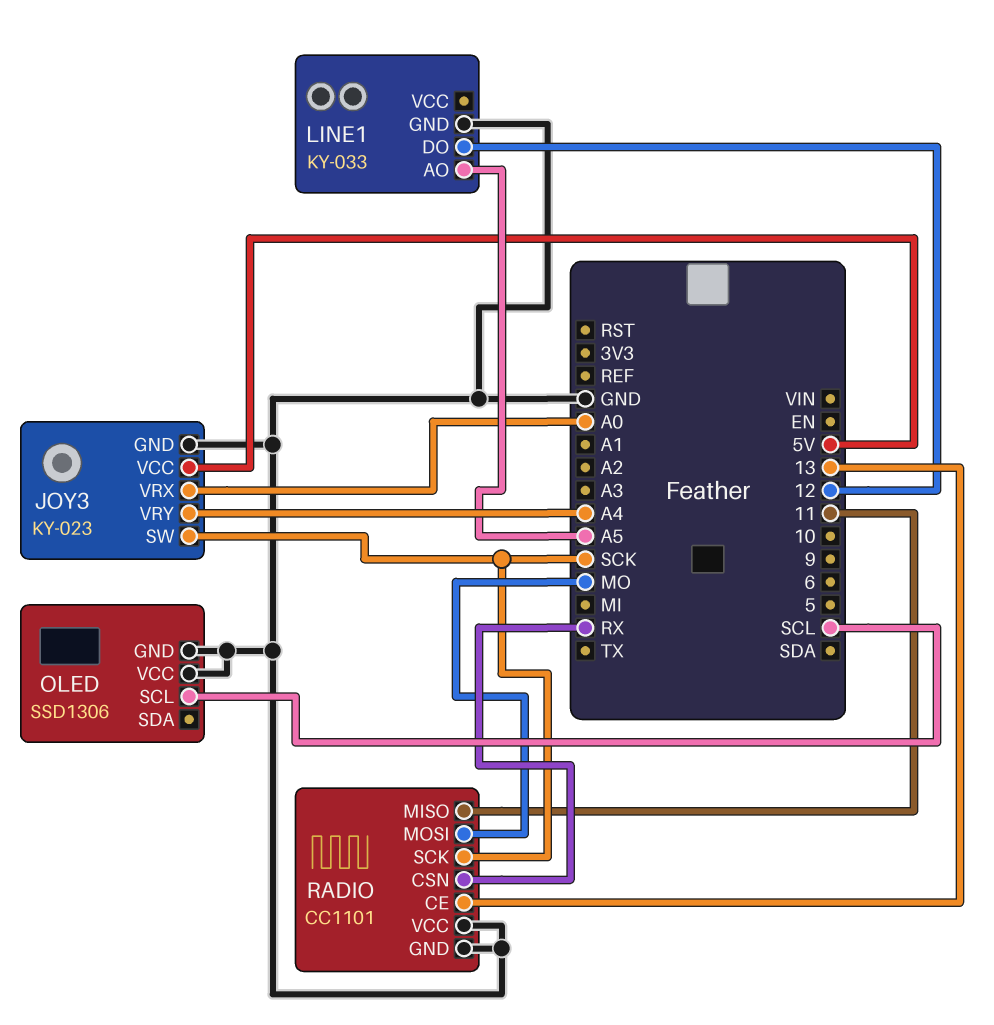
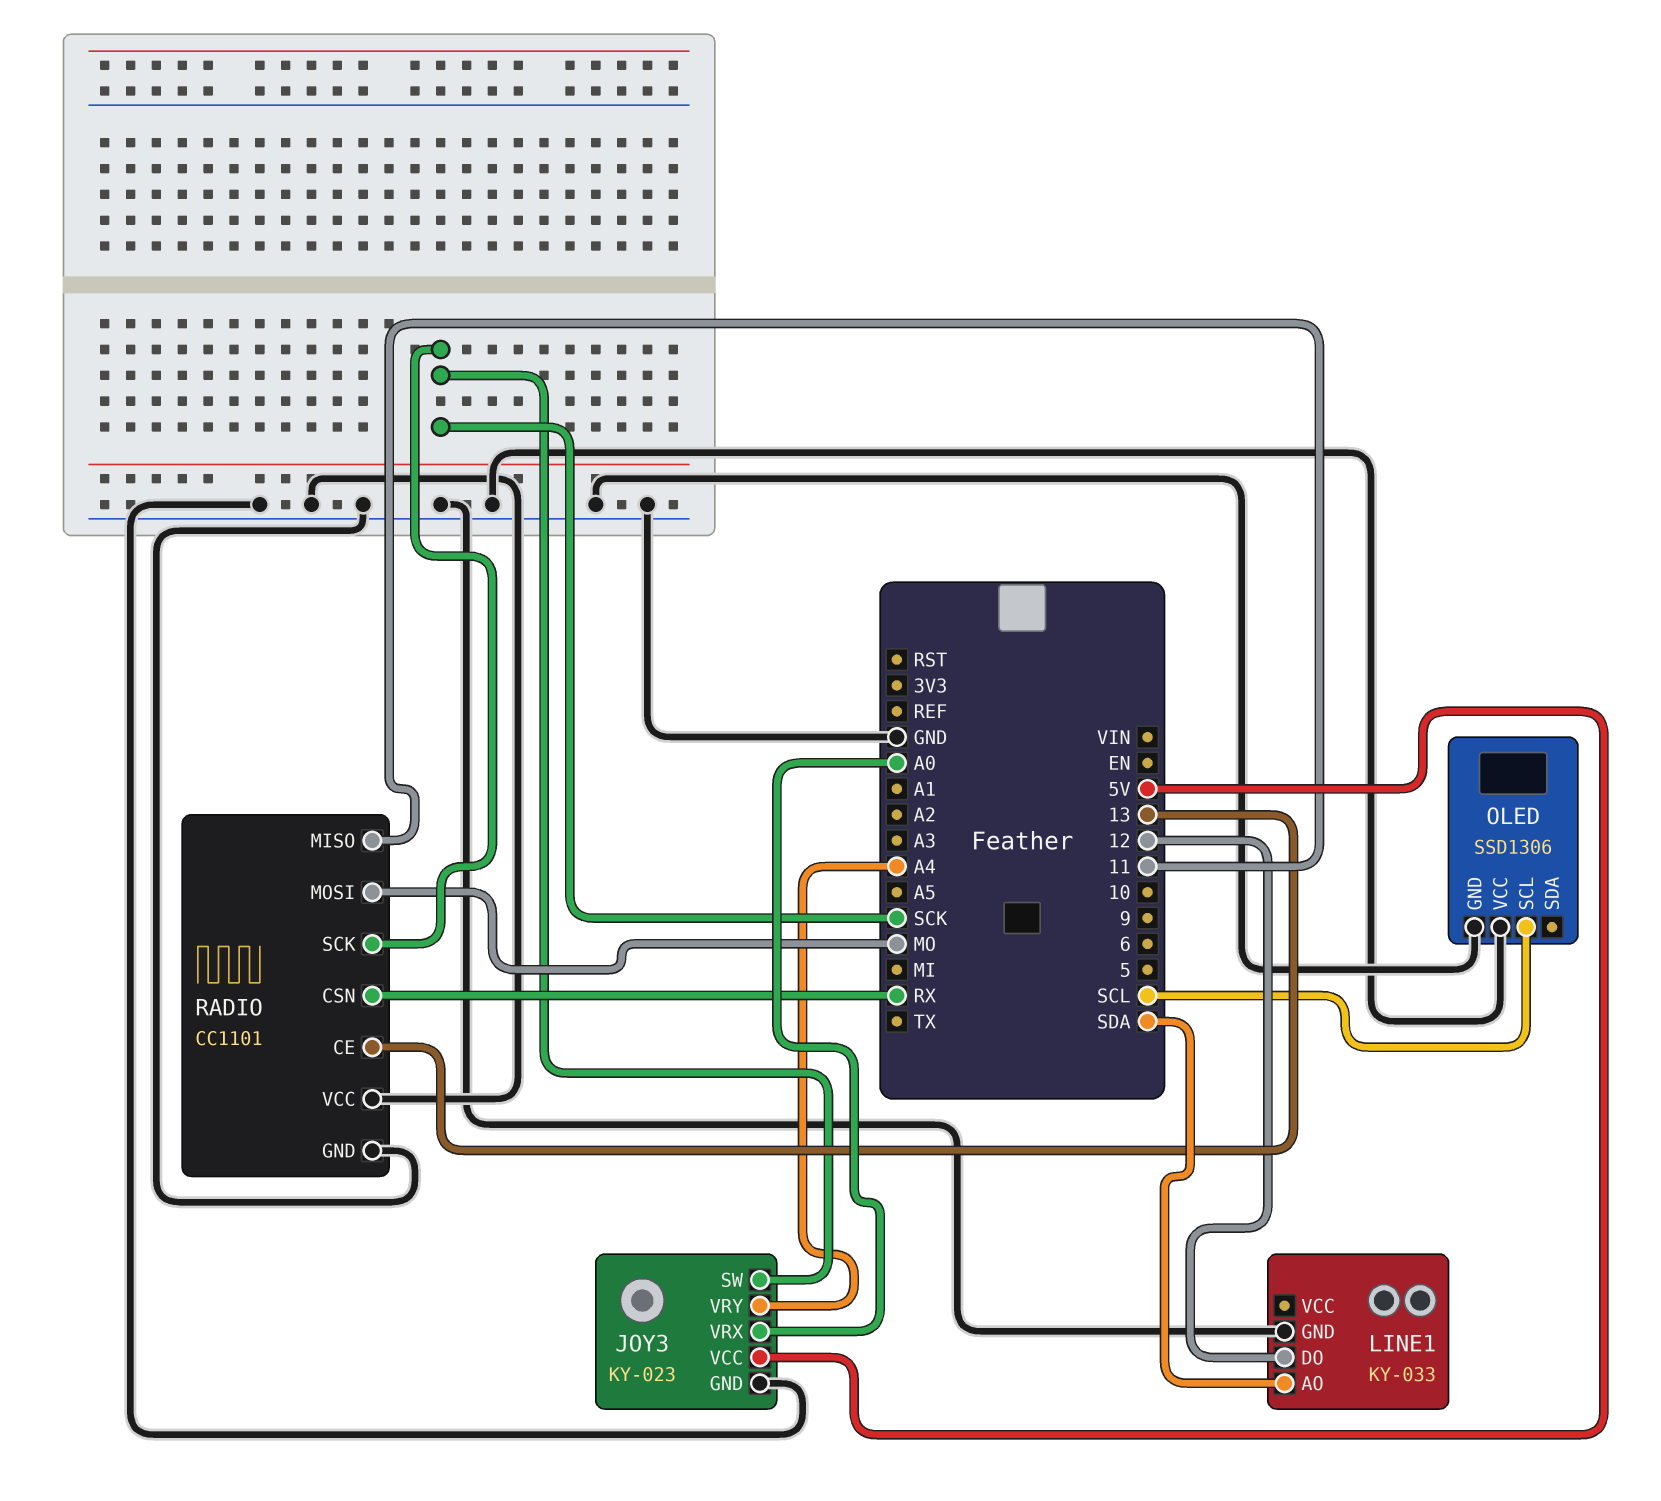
LINE1 pin AO: A5 -> SDA

